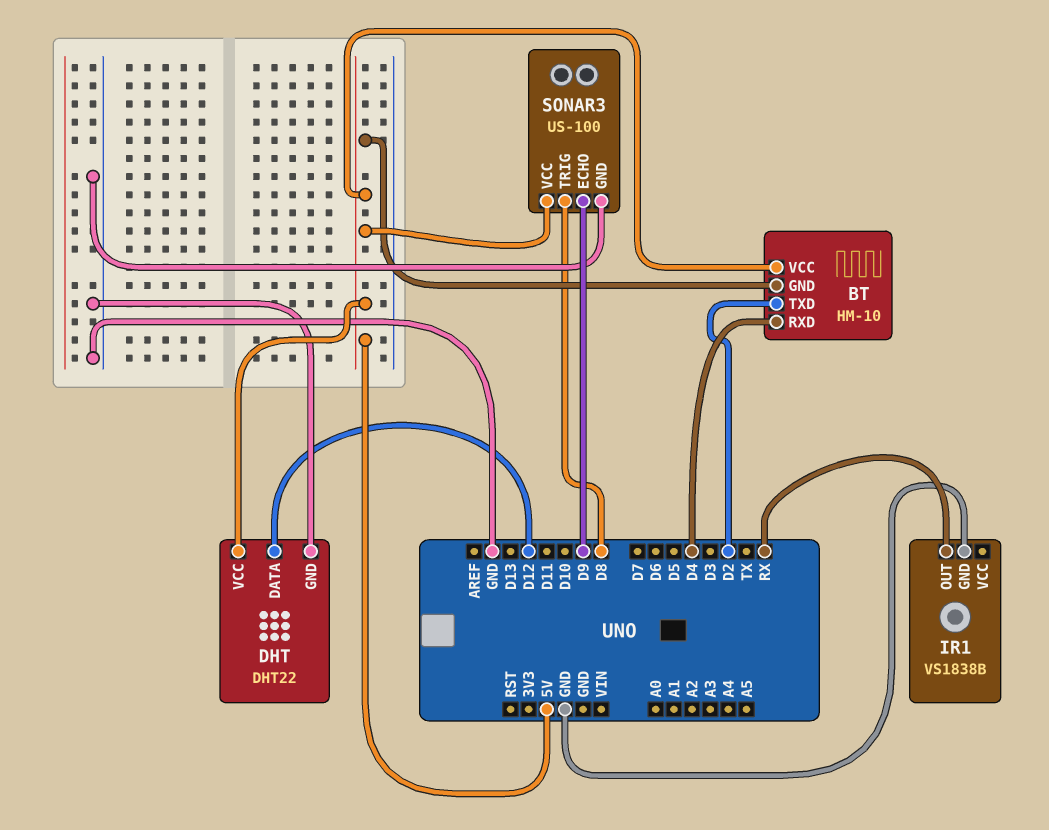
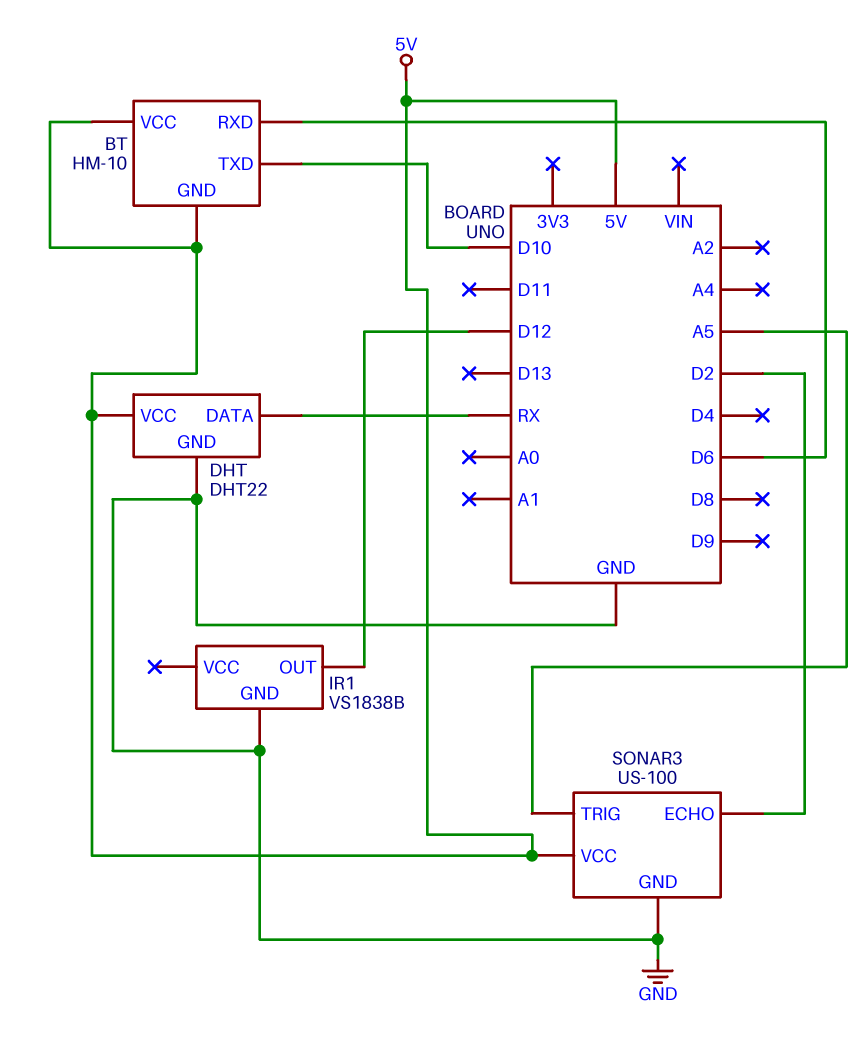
BT pin RXD: D4 -> D6
BT pin TXD: D2 -> D10
DHT pin DATA: D12 -> RX
IR1 pin OUT: RX -> D12
SONAR3 pin ECHO: D9 -> D2
SONAR3 pin TRIG: D8 -> A5

